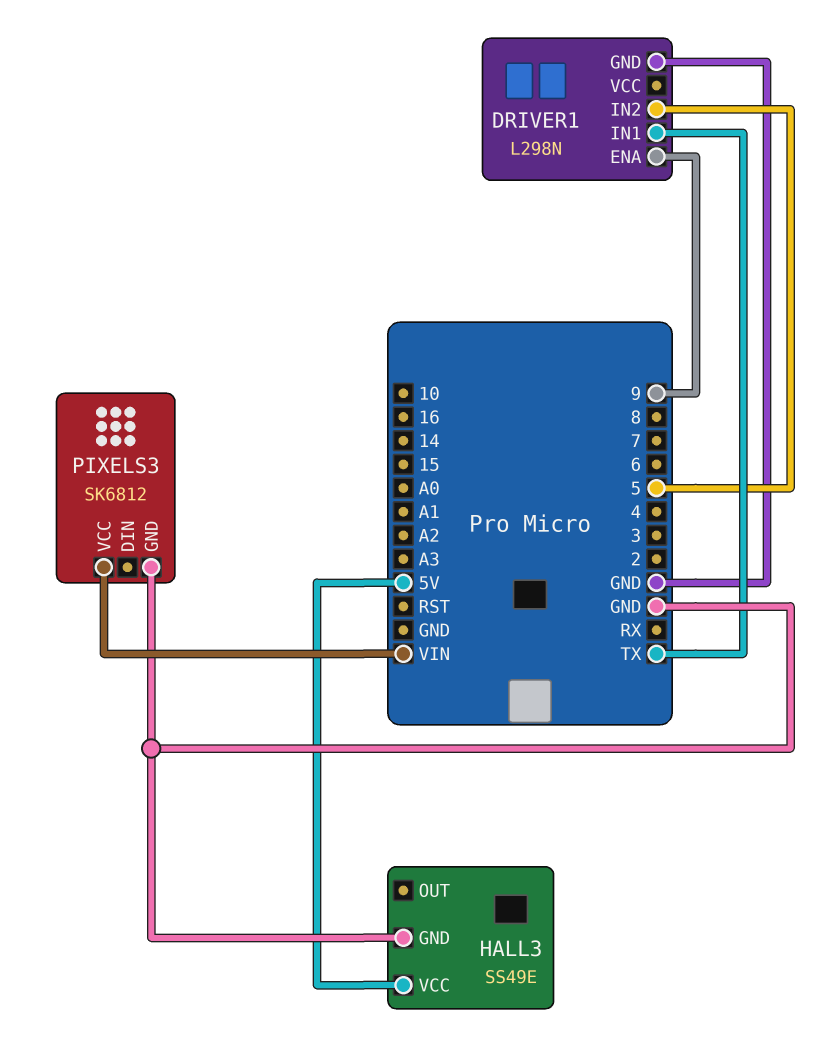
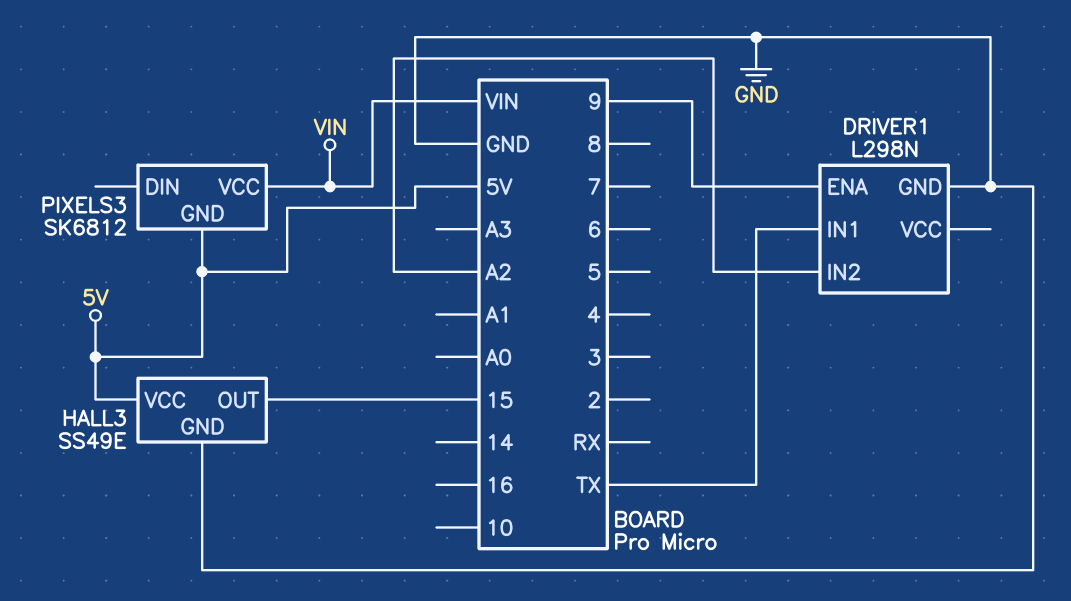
DRIVER1 pin IN2: 5 -> A2
HALL3 pin OUT: none -> 15
PIXELS3 pin GND: GND -> 5V

